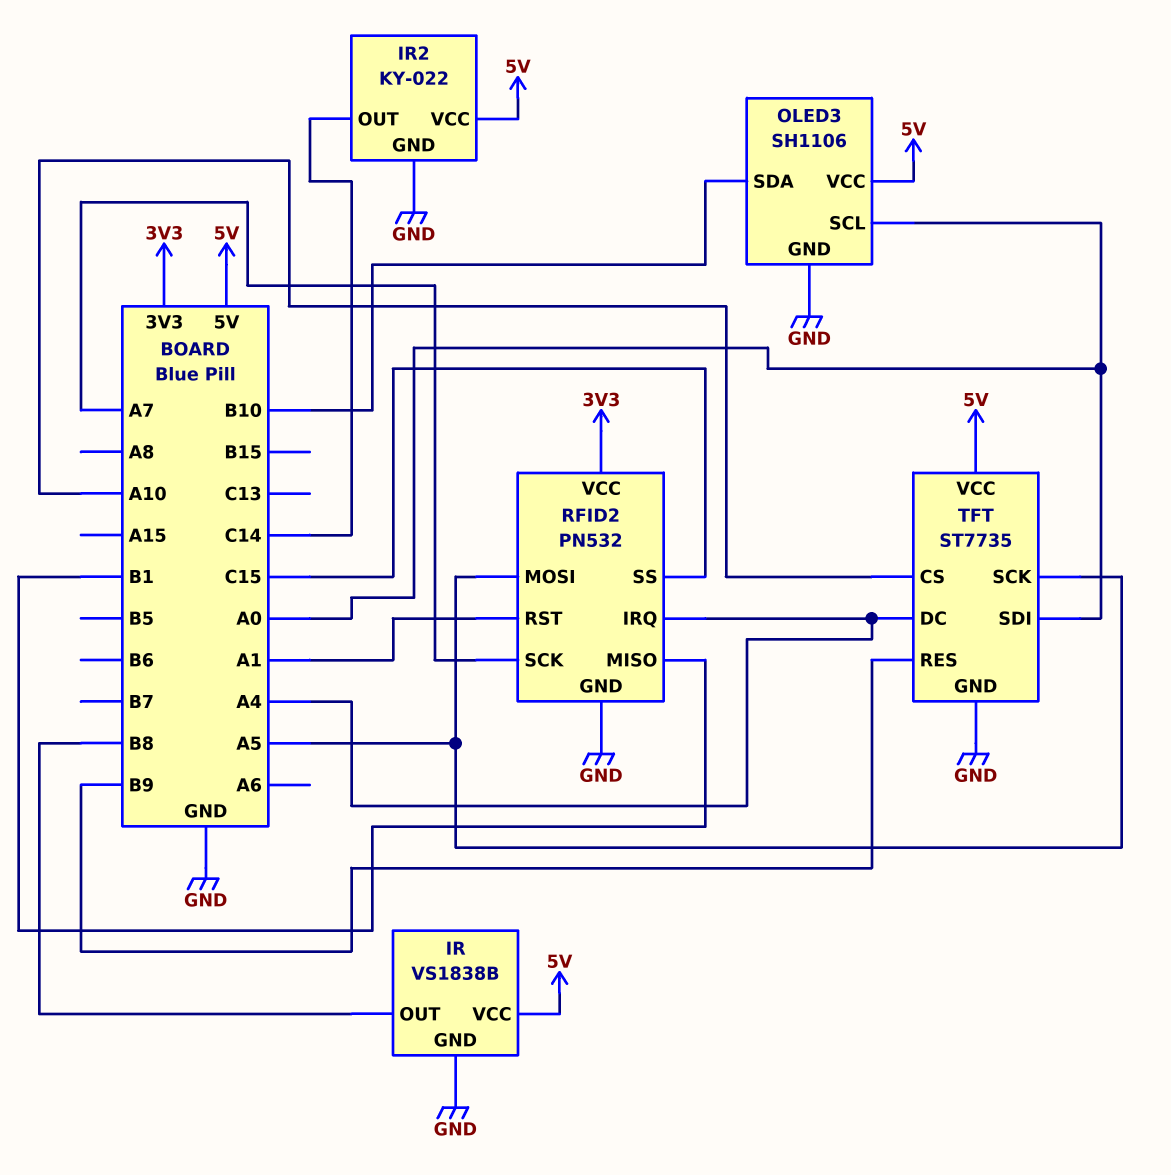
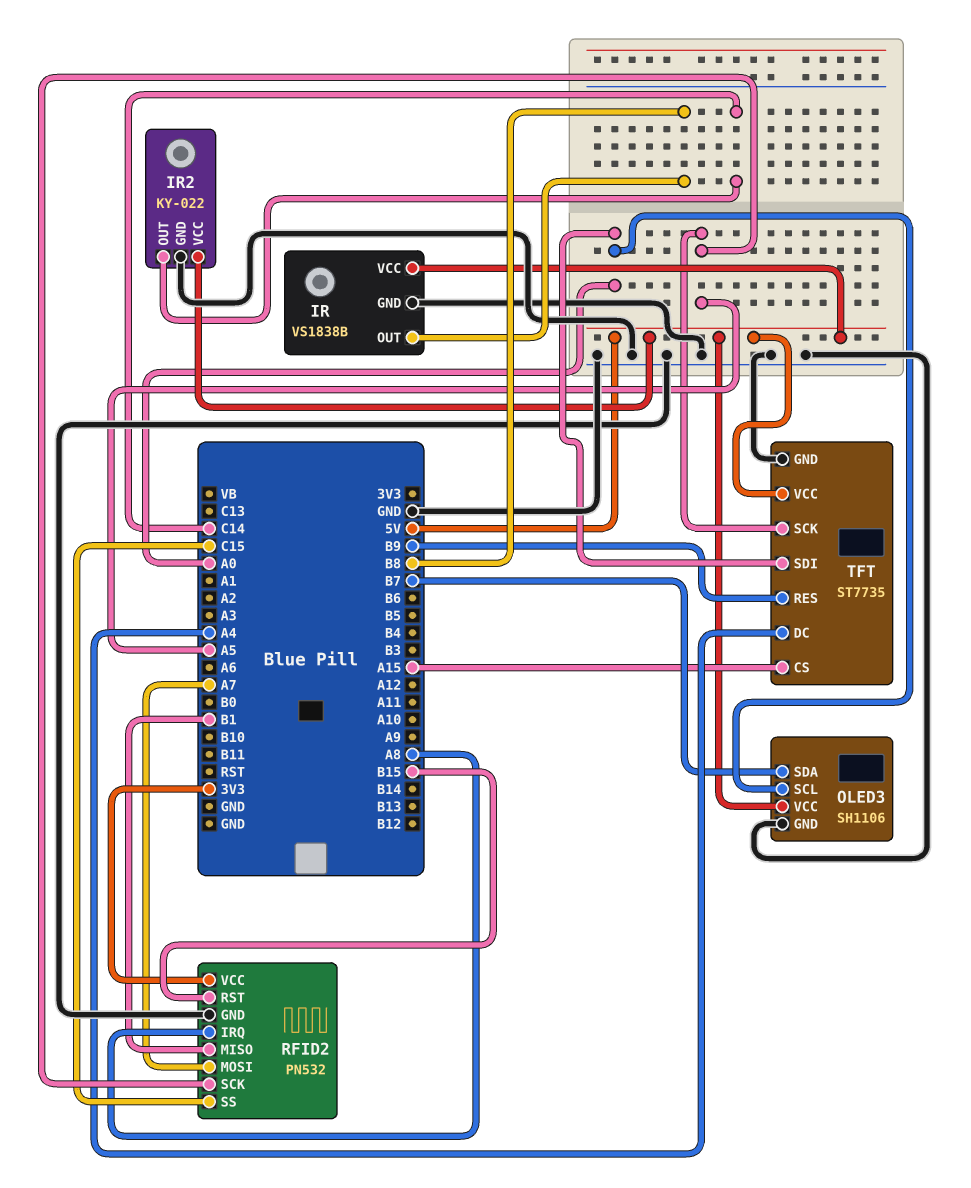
OLED3 pin SDA: B10 -> B7
RFID2 pin IRQ: A4 -> A8
RFID2 pin MOSI: A5 -> A7
RFID2 pin RST: A1 -> B15
RFID2 pin SCK: A7 -> A5
TFT pin CS: A10 -> A15

